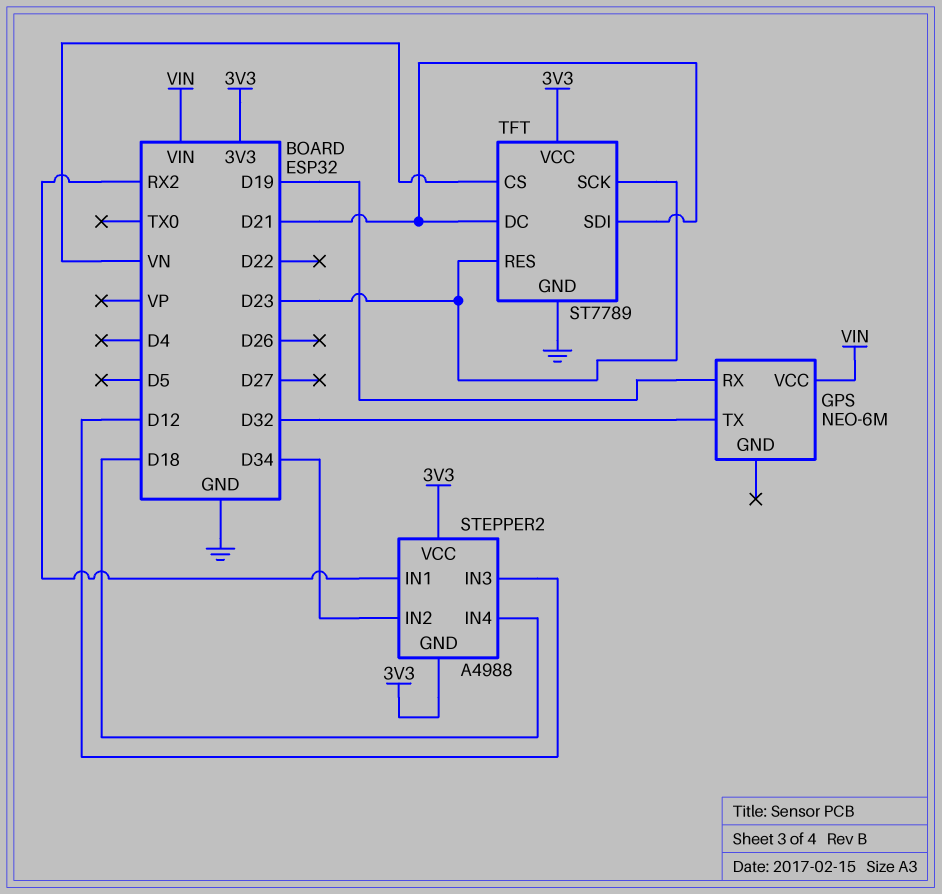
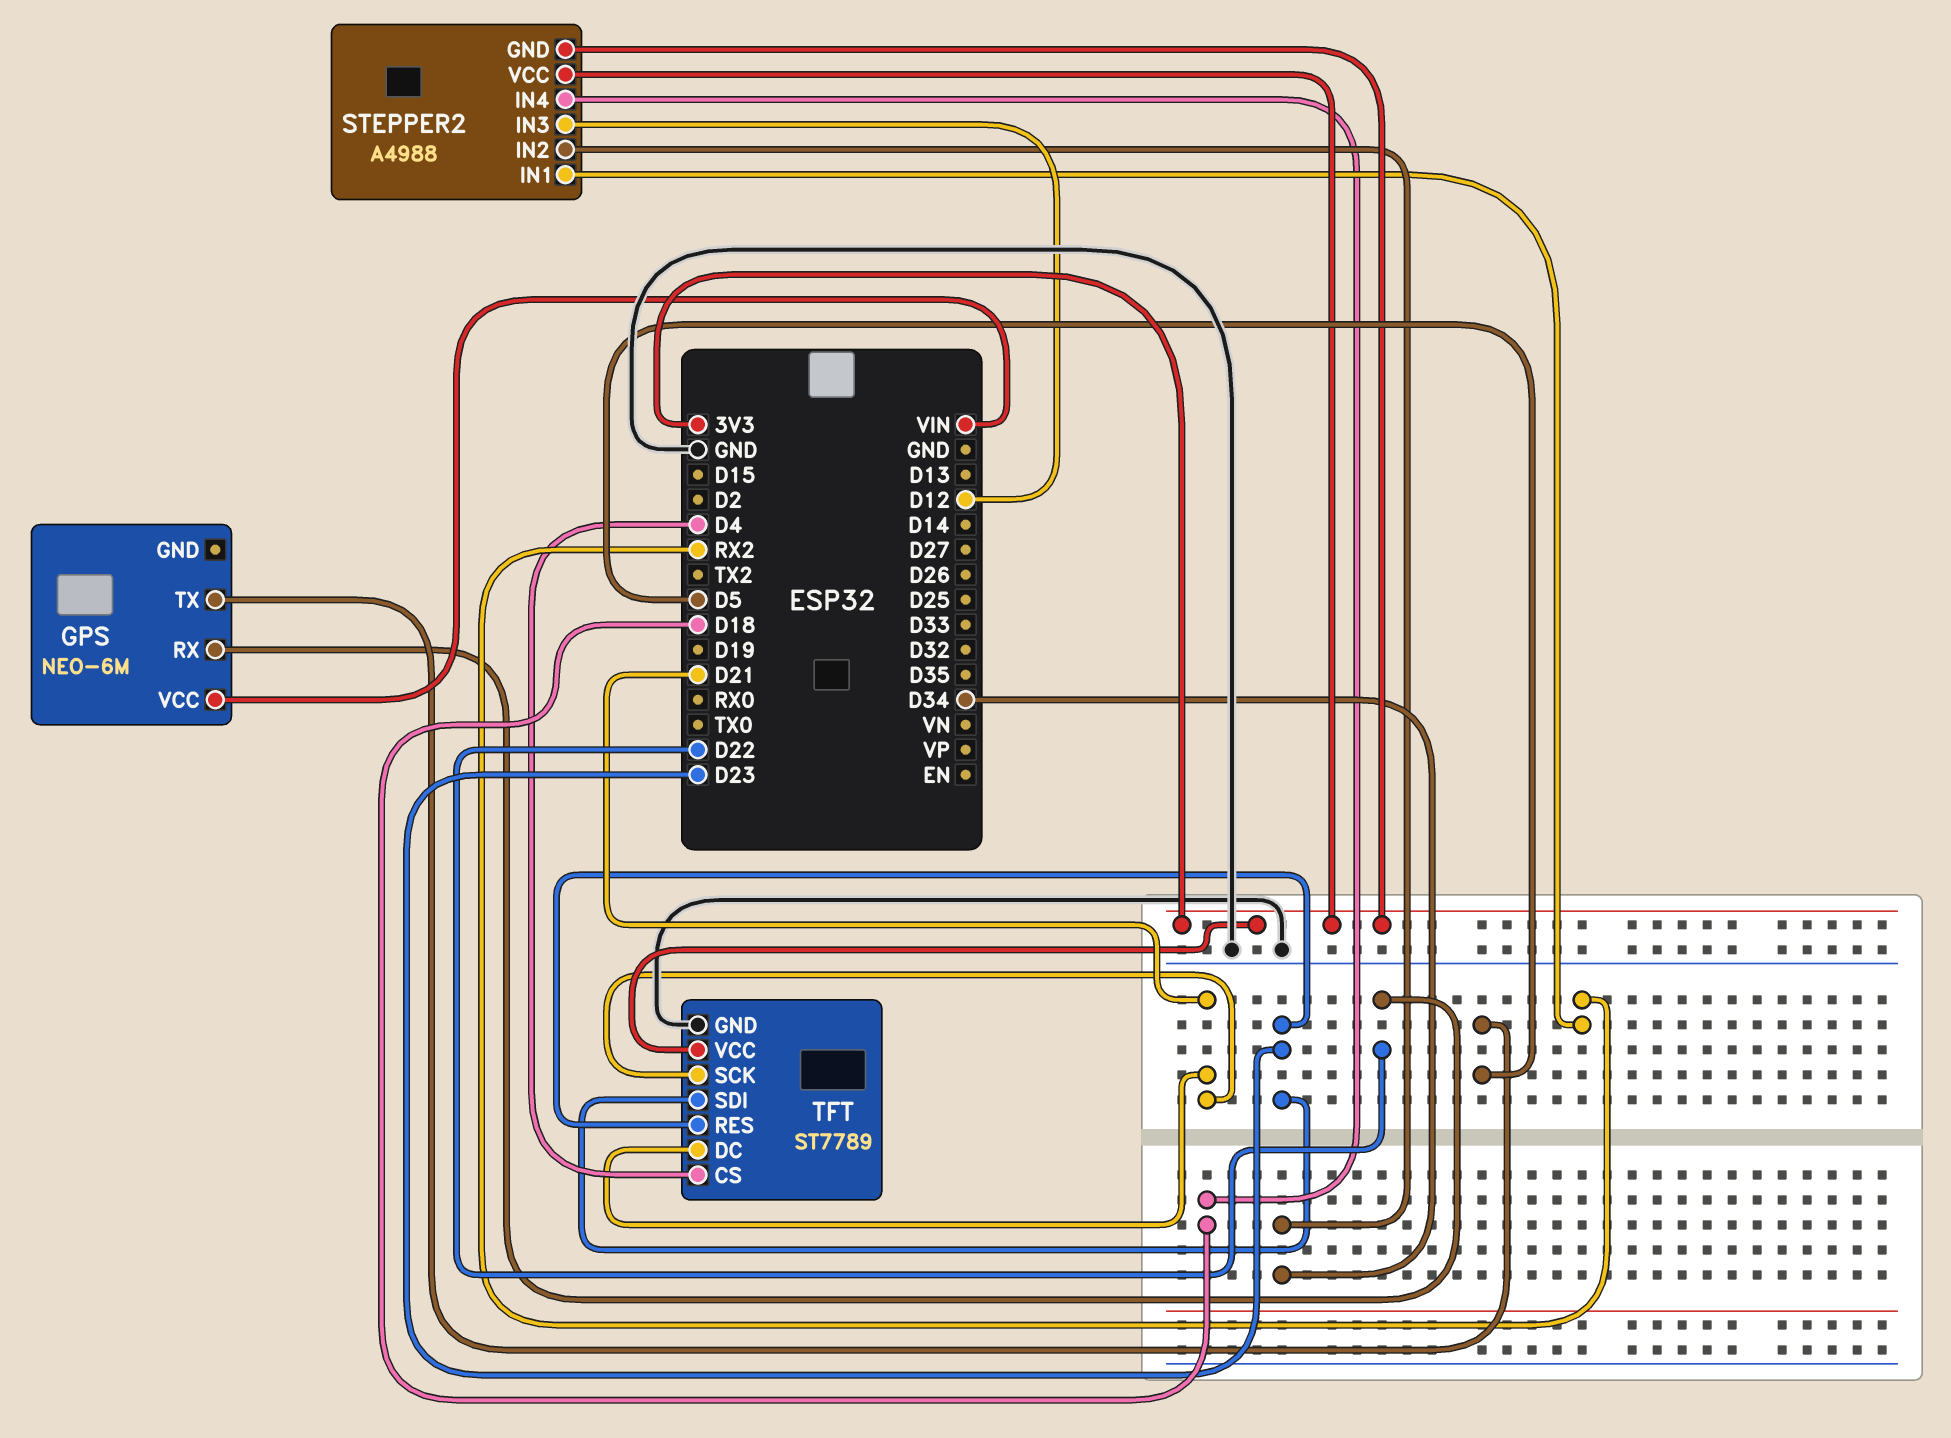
GPS pin RX: D19 -> D22
GPS pin TX: D32 -> D5
TFT pin CS: VN -> D4
TFT pin SCK: D23 -> D21
TFT pin SDI: D21 -> D23

